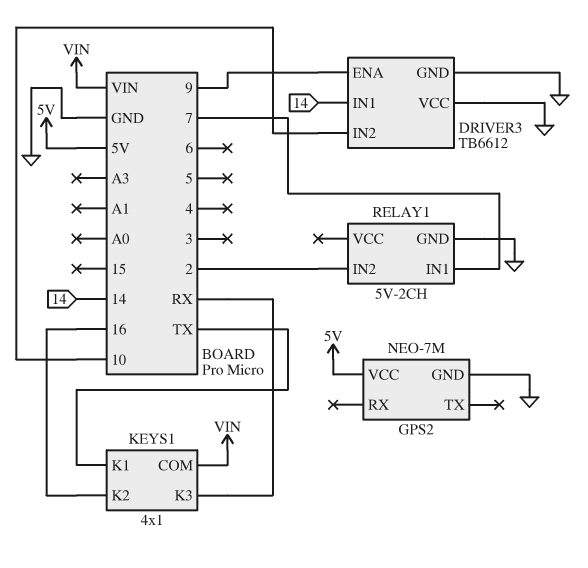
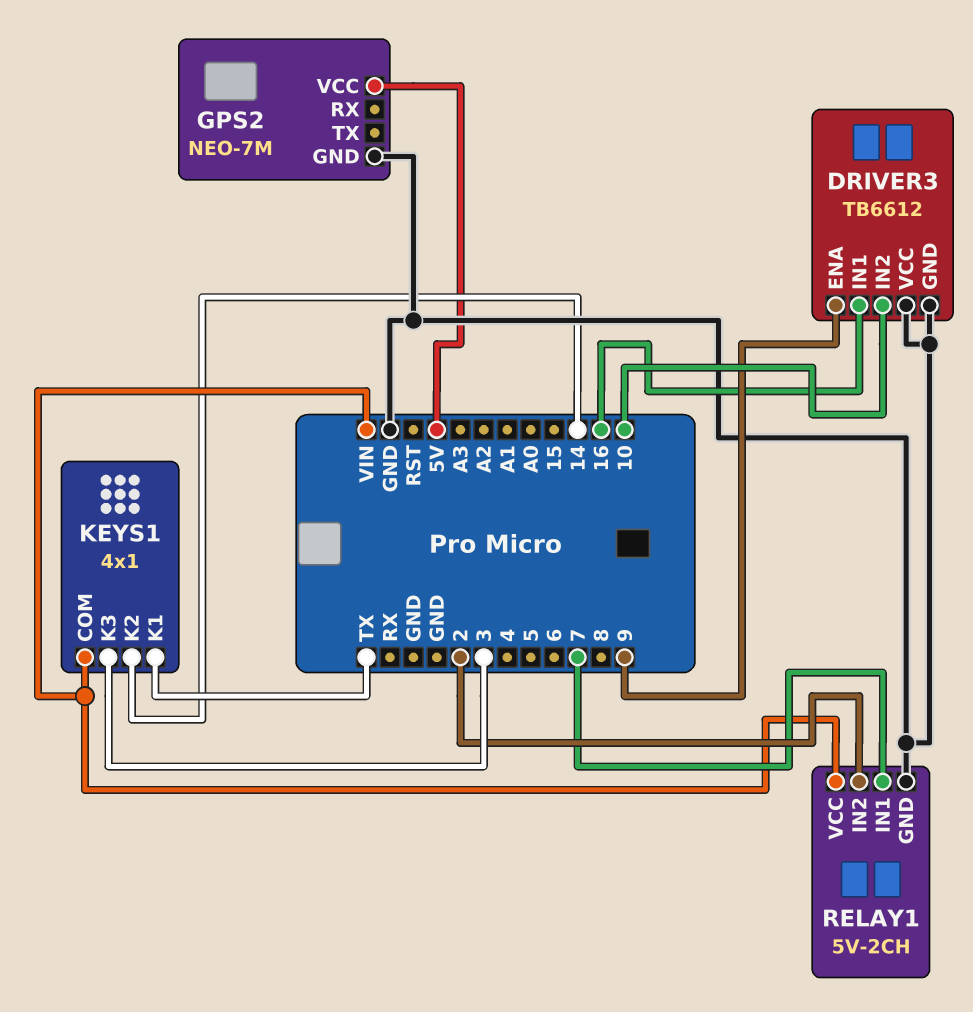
DRIVER3 pin IN1: 14 -> 16
KEYS1 pin K2: 16 -> 14
KEYS1 pin K3: RX -> 3
RELAY1 pin VCC: none -> VIN

